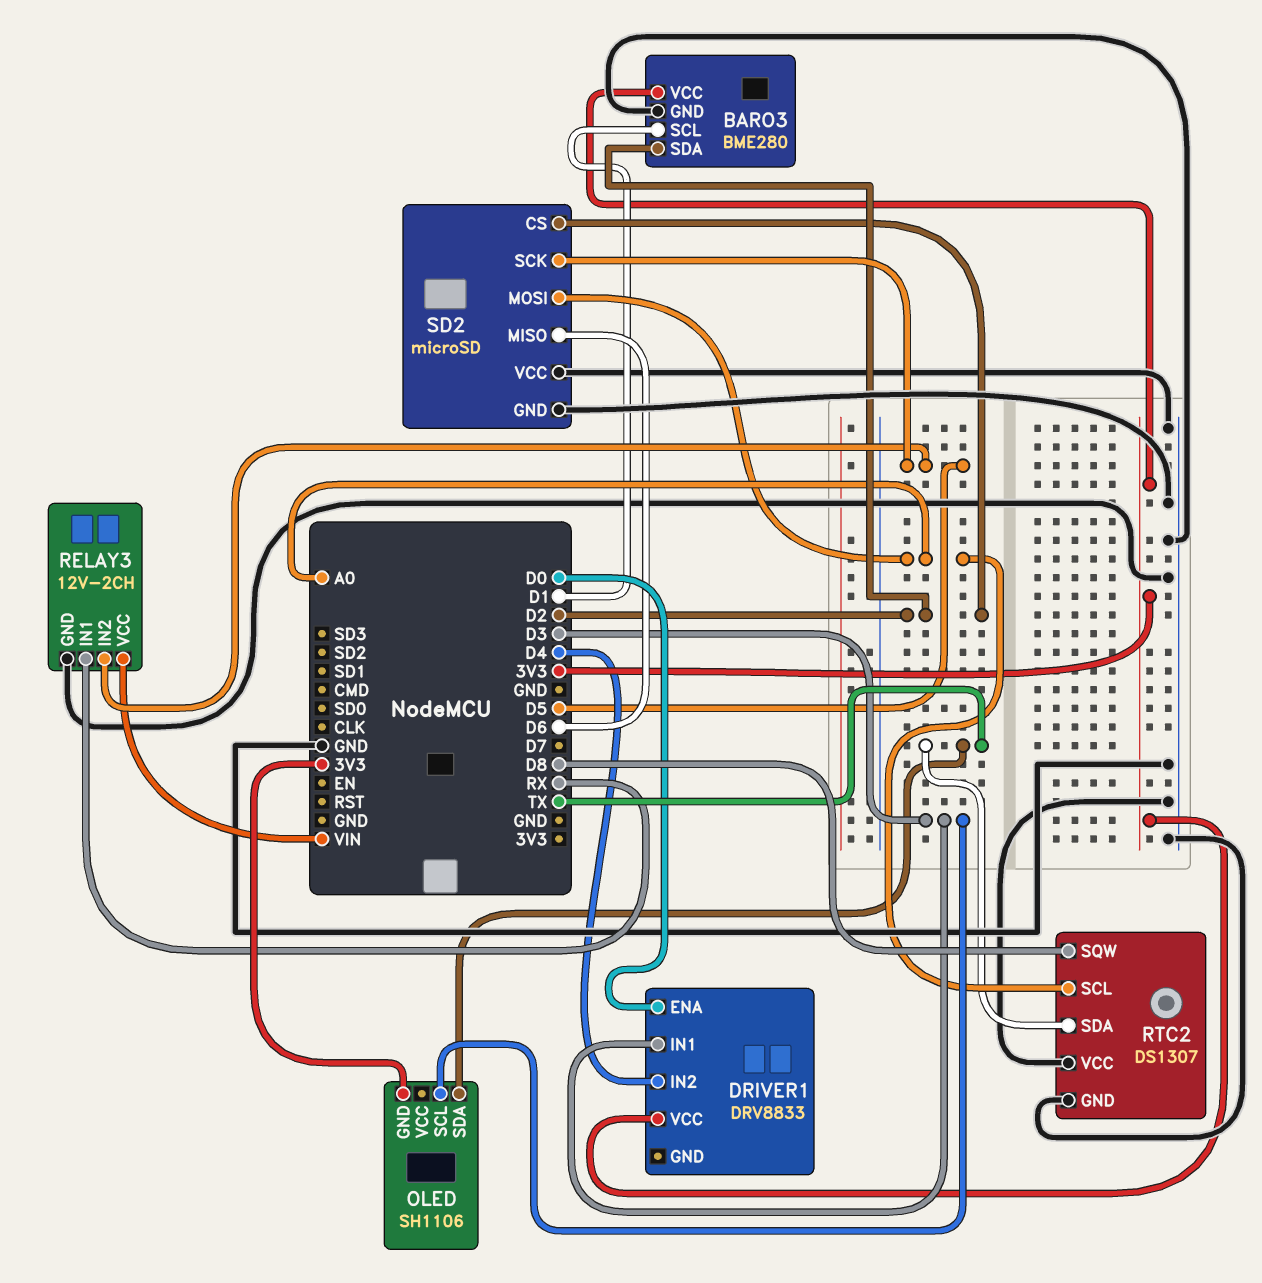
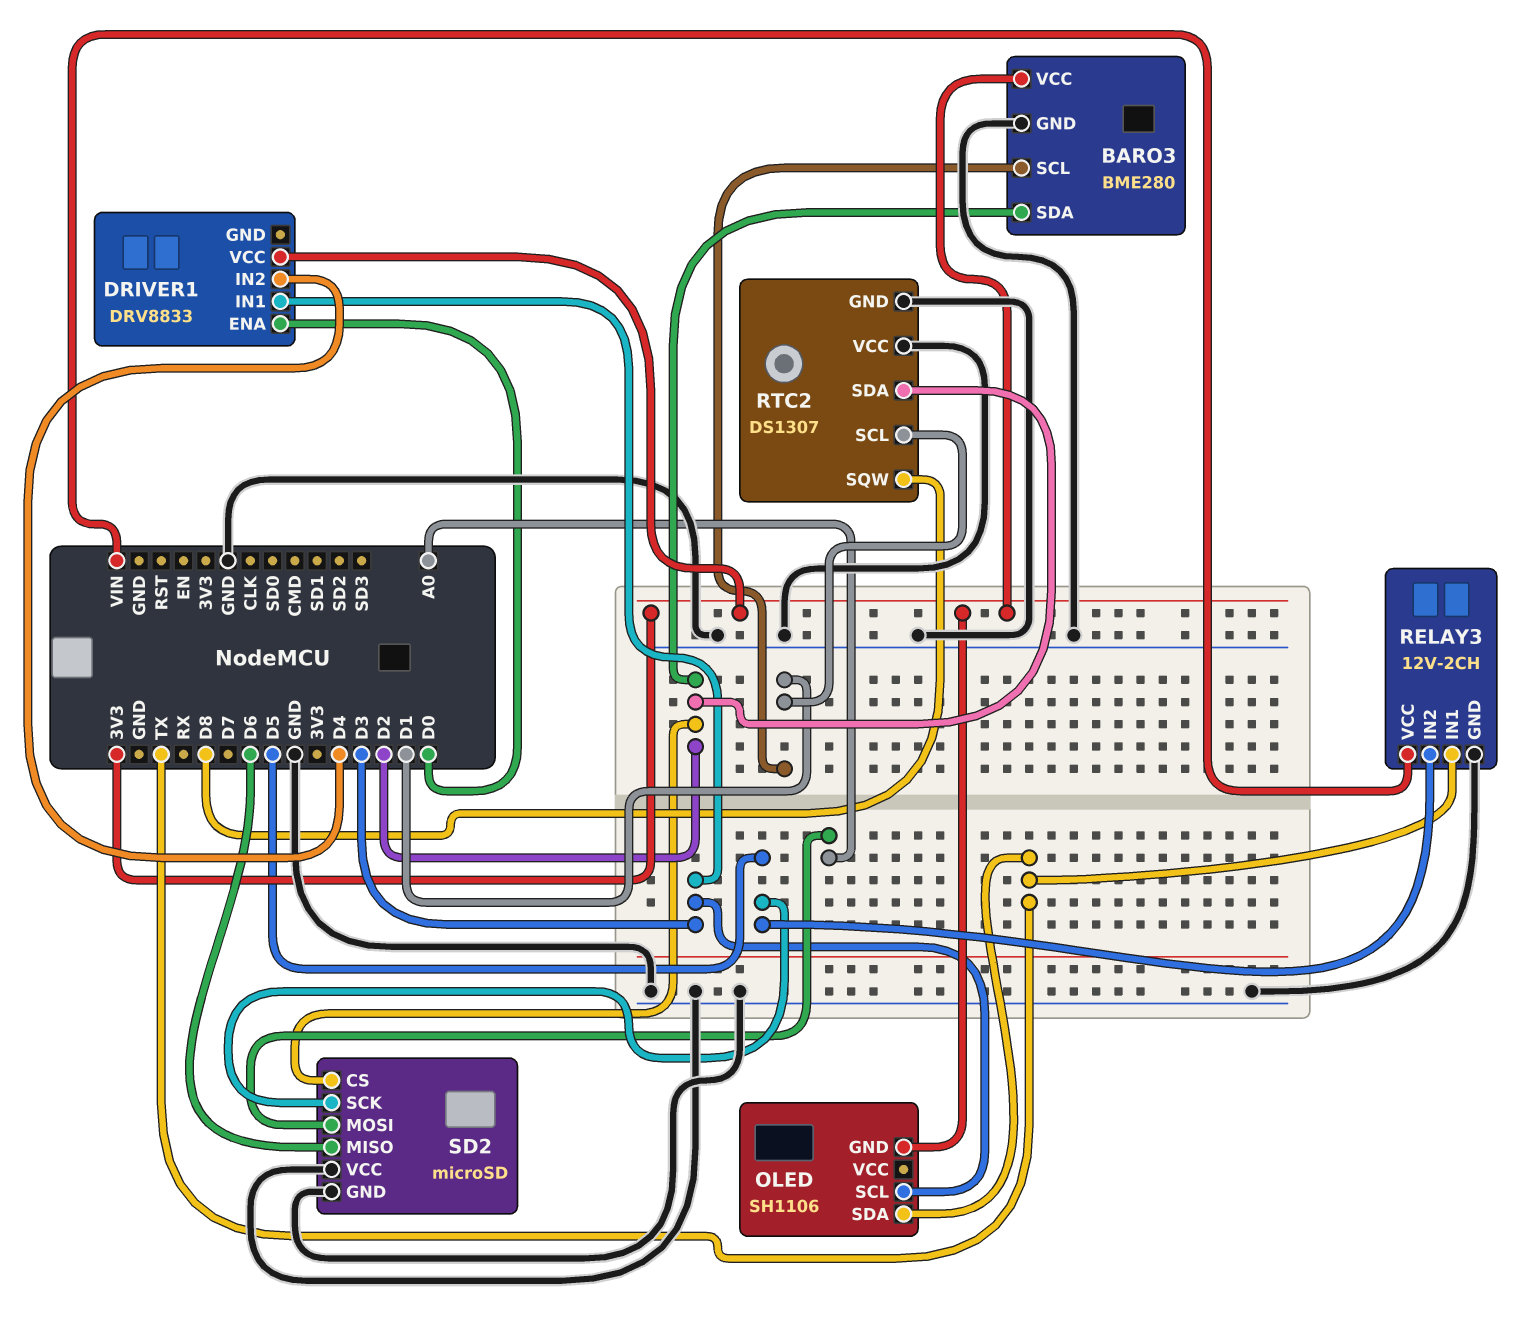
RELAY3 pin IN1: RX -> TX
RTC2 pin SCL: A0 -> D1
RTC2 pin SDA: TX -> D2

